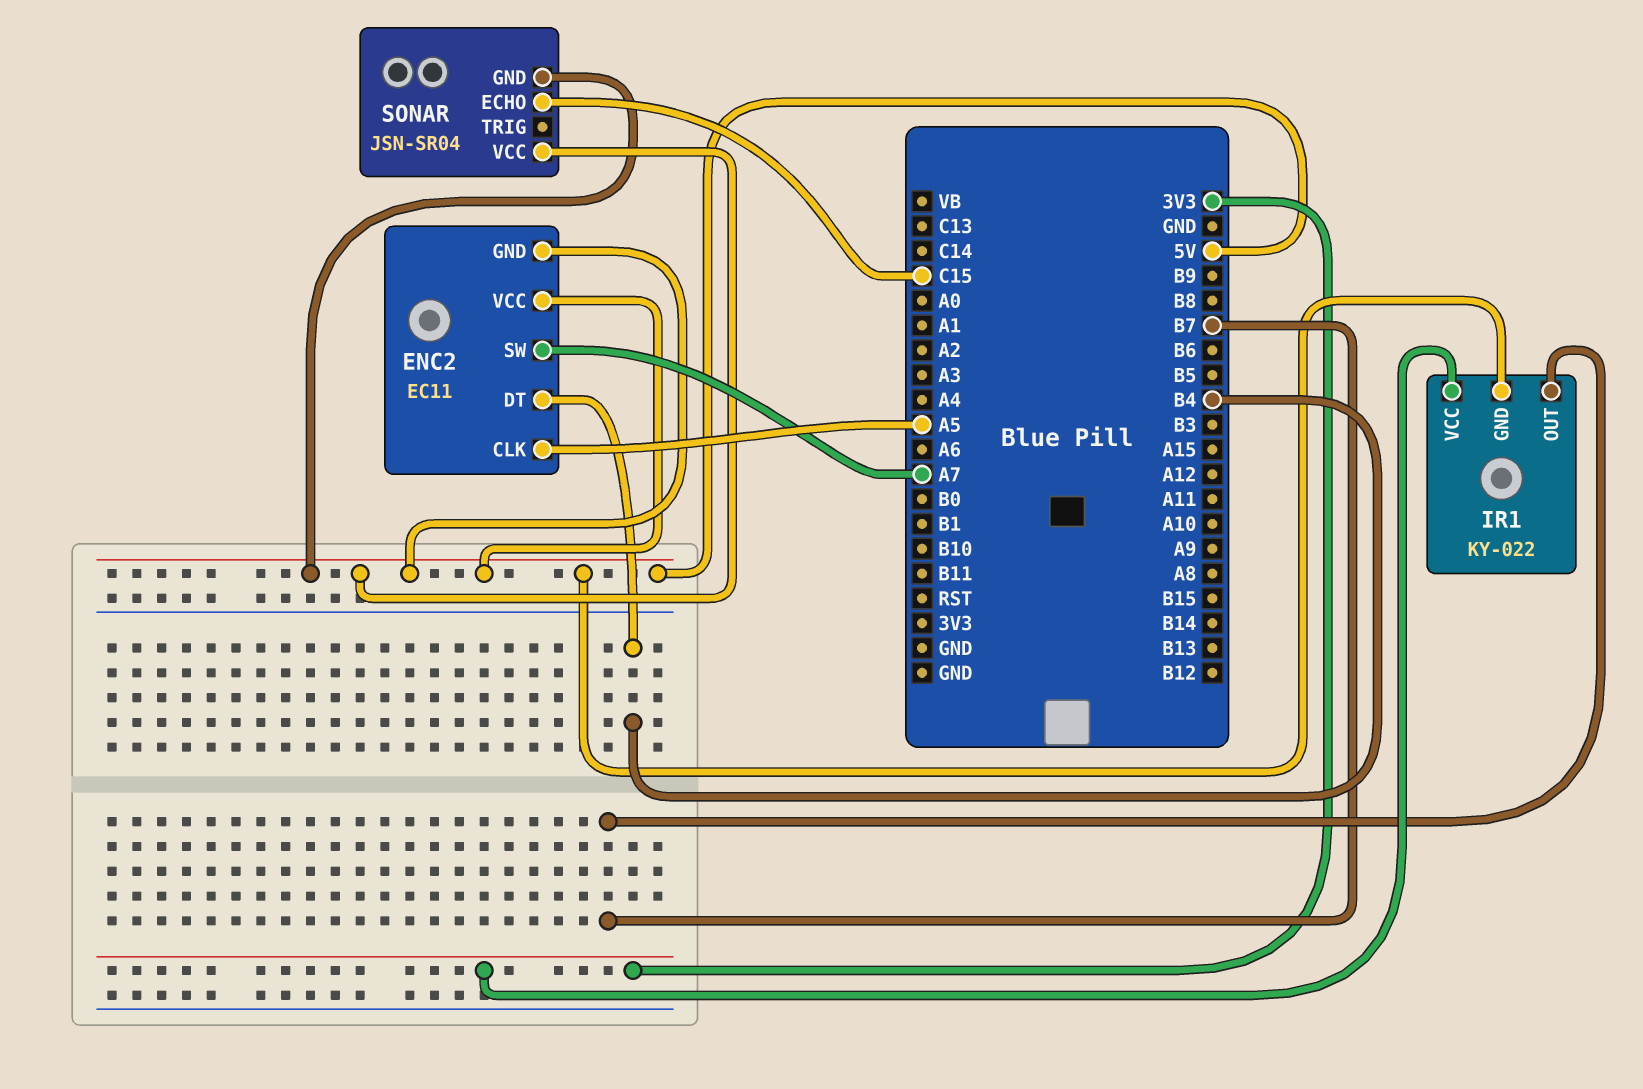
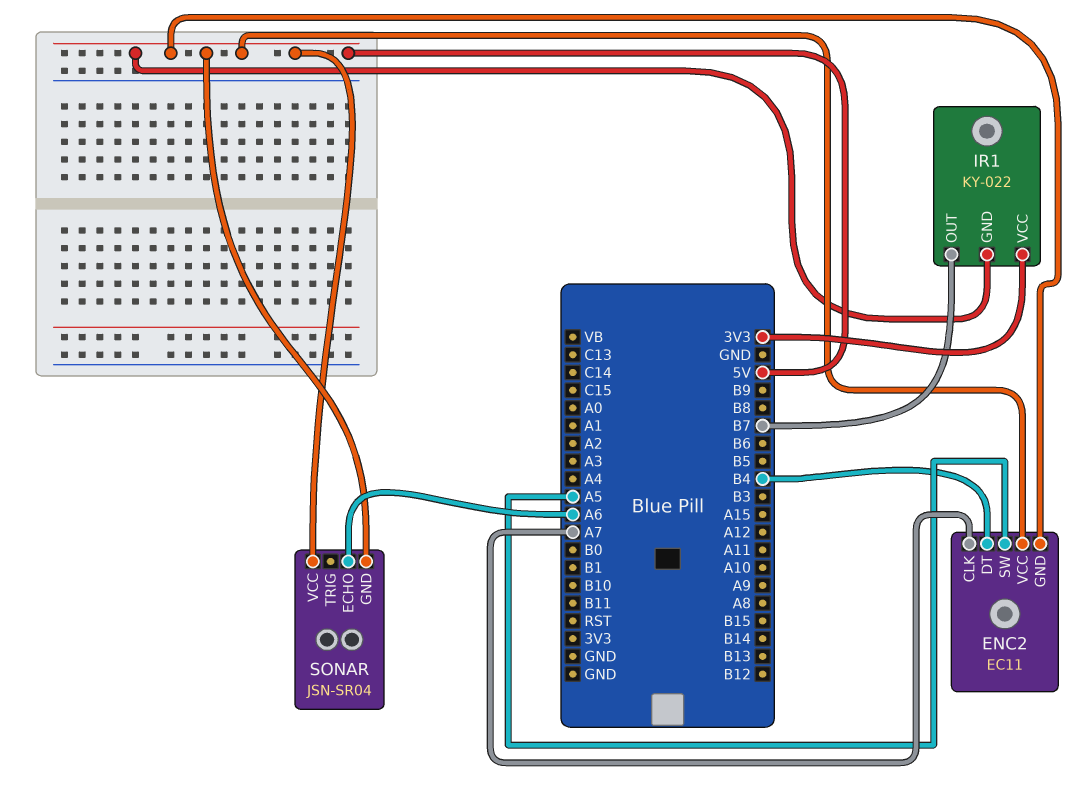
ENC2 pin CLK: A5 -> A7
ENC2 pin SW: A7 -> A5
SONAR pin ECHO: C15 -> A6

